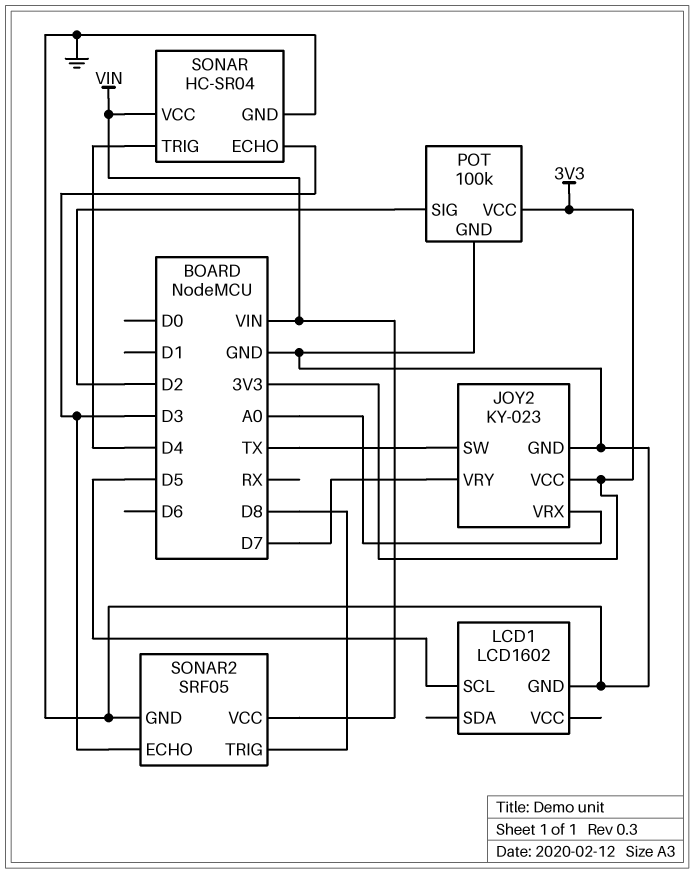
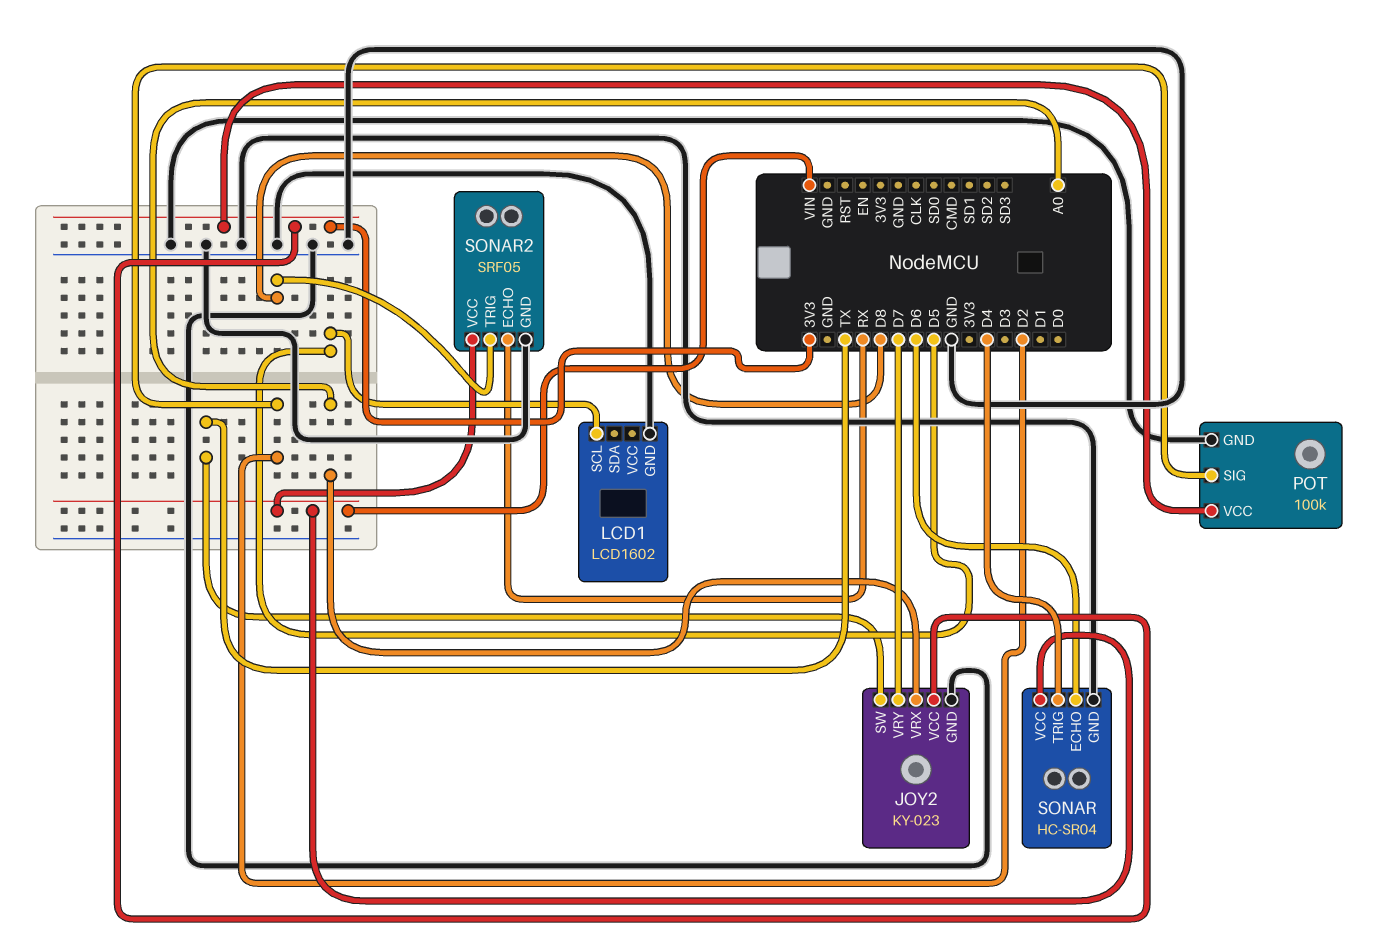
SONAR pin ECHO: D3 -> D6
SONAR2 pin ECHO: D3 -> RX

